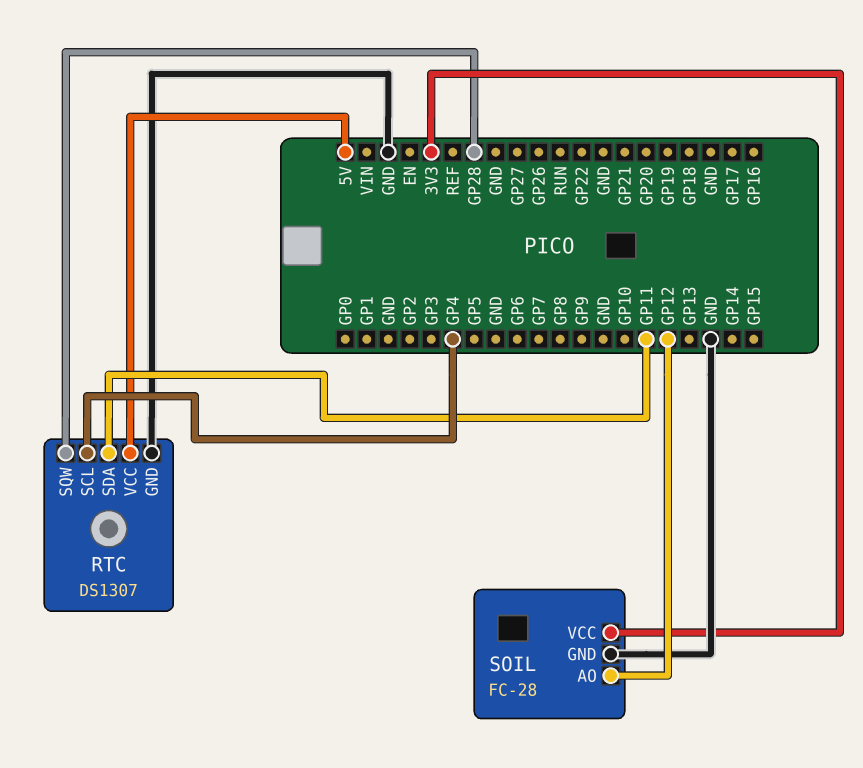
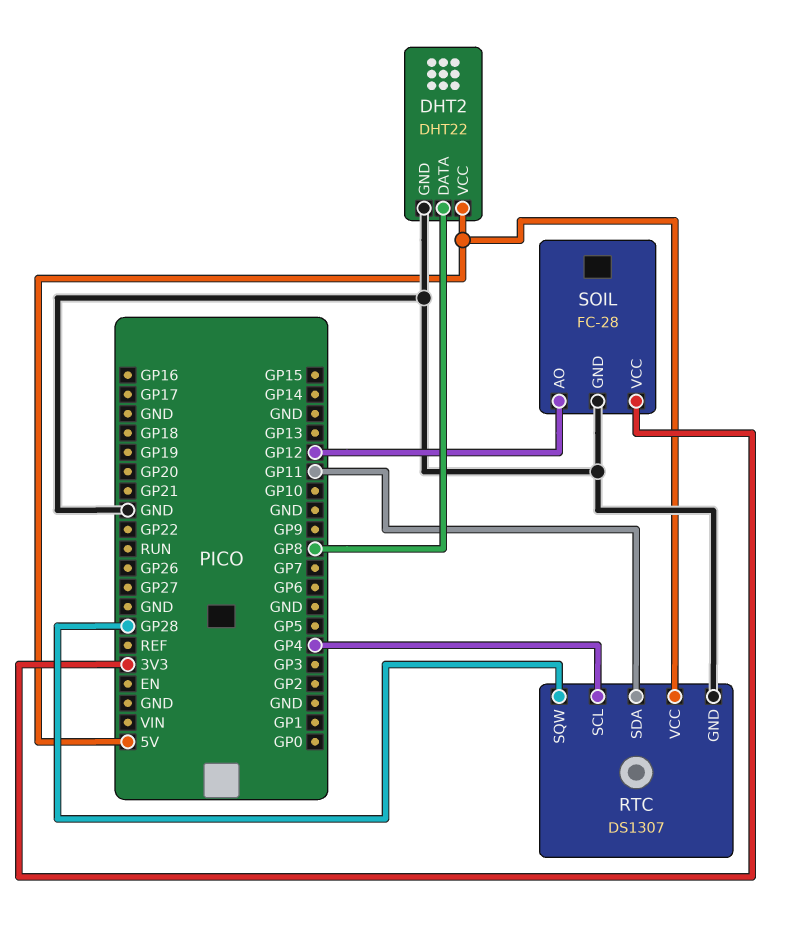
DHT2: none -> DHT22
DHT2 pin DATA: none -> GP8
DHT2 pin GND: none -> GND
DHT2 pin VCC: none -> 5V

